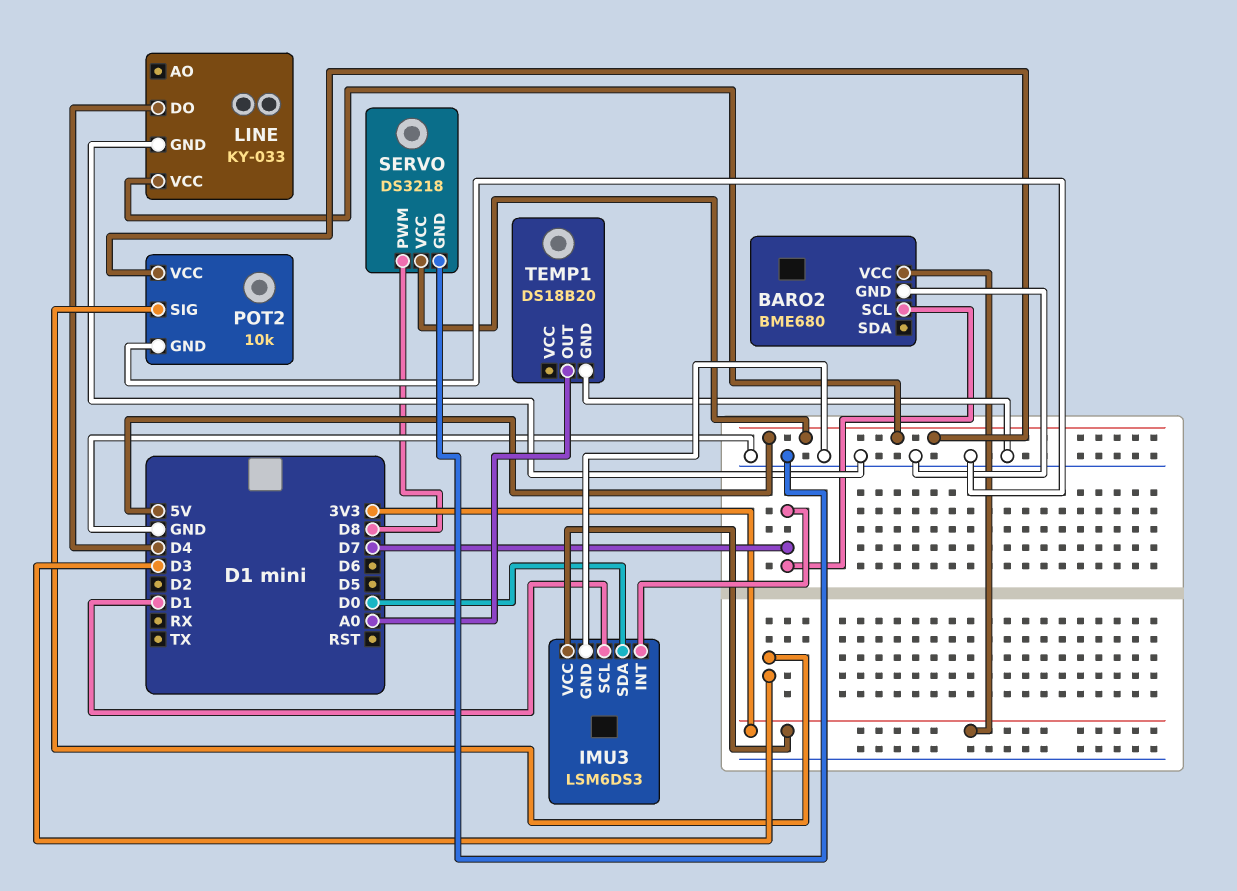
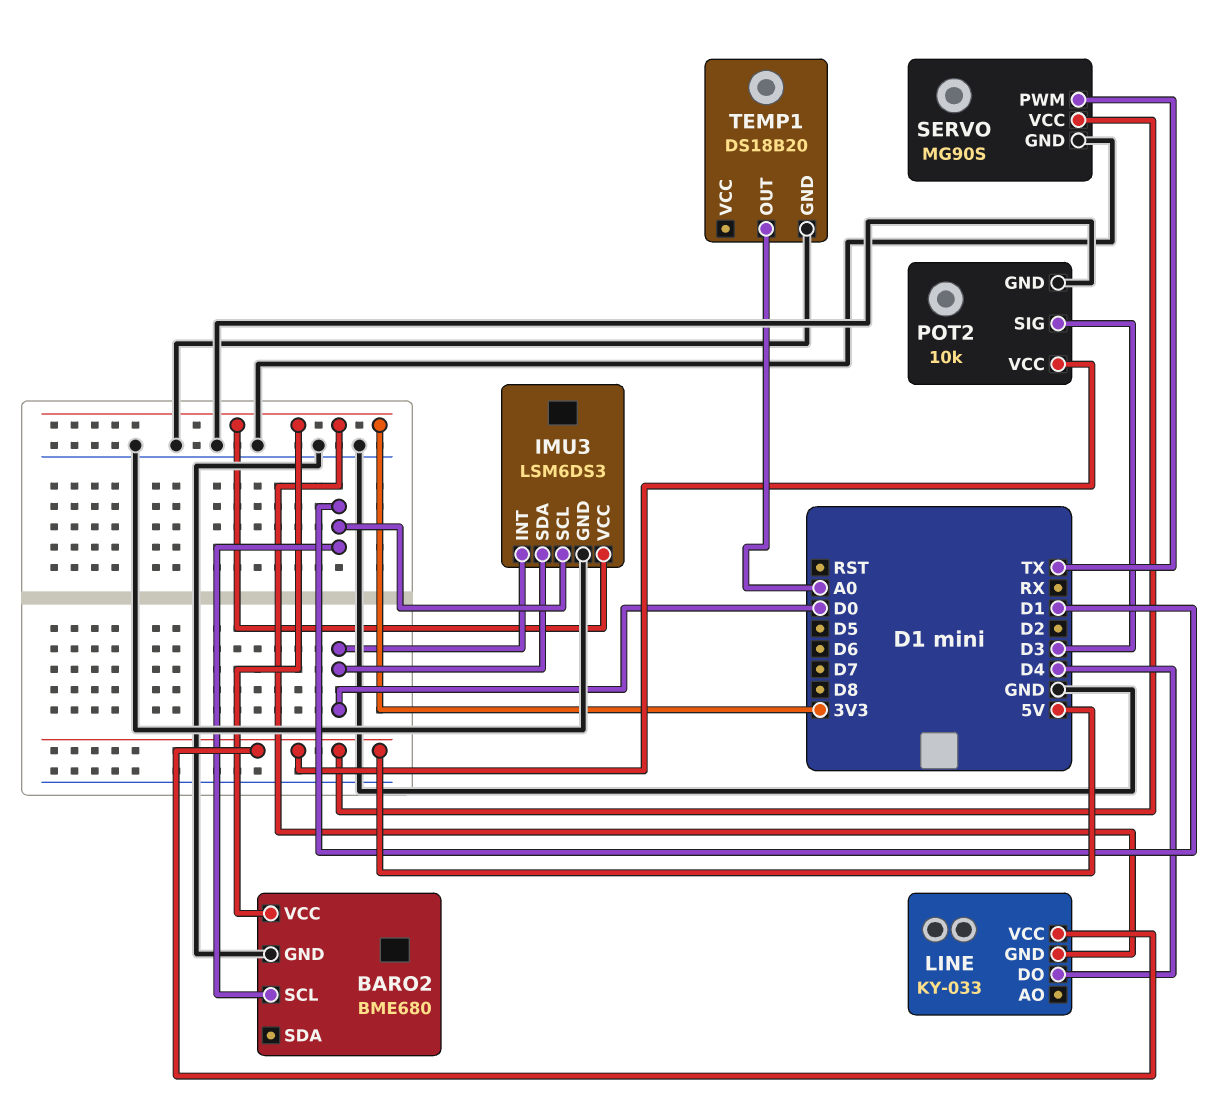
BARO2 pin SCL: D7 -> D1
IMU3 pin INT: D7 -> D0
LINE pin GND: GND -> 3V3
SERVO: DS3218 -> MG90S
SERVO pin PWM: D8 -> TX

